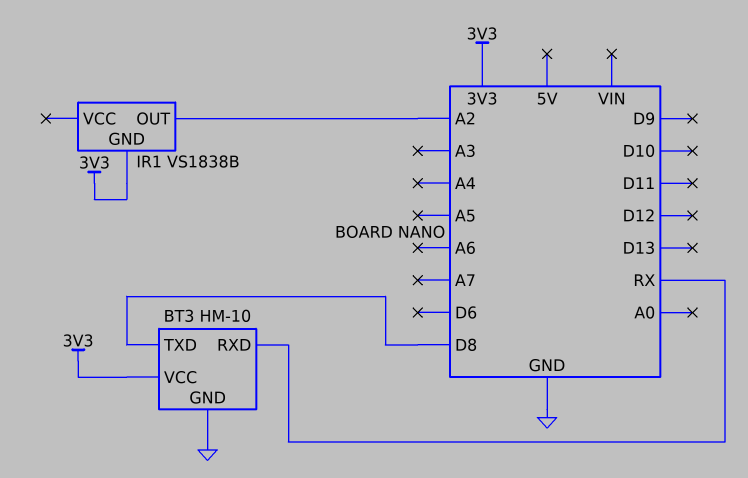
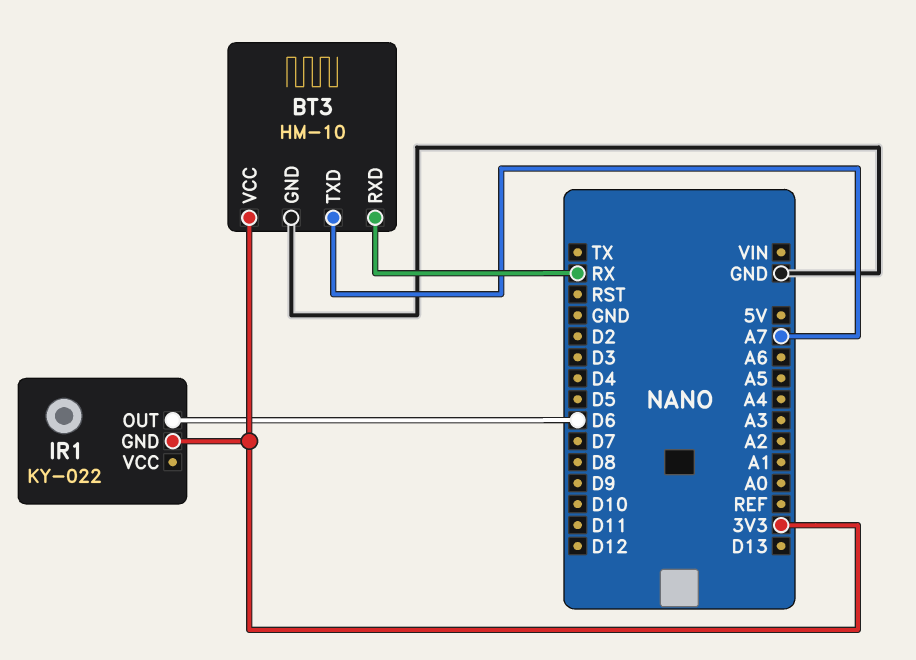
BT3 pin TXD: D8 -> A7
IR1: VS1838B -> KY-022
IR1 pin OUT: A2 -> D6

